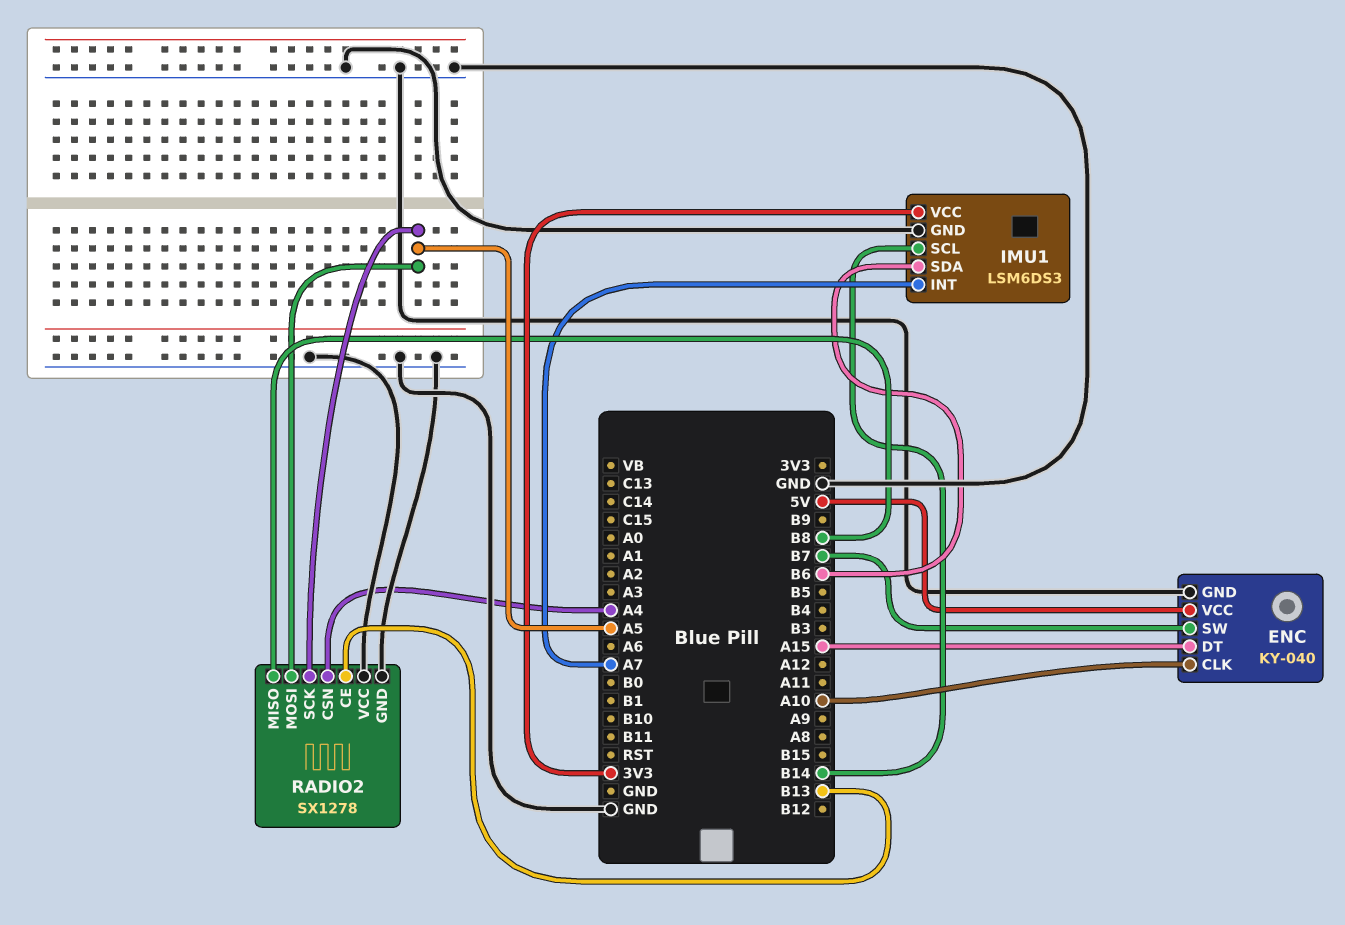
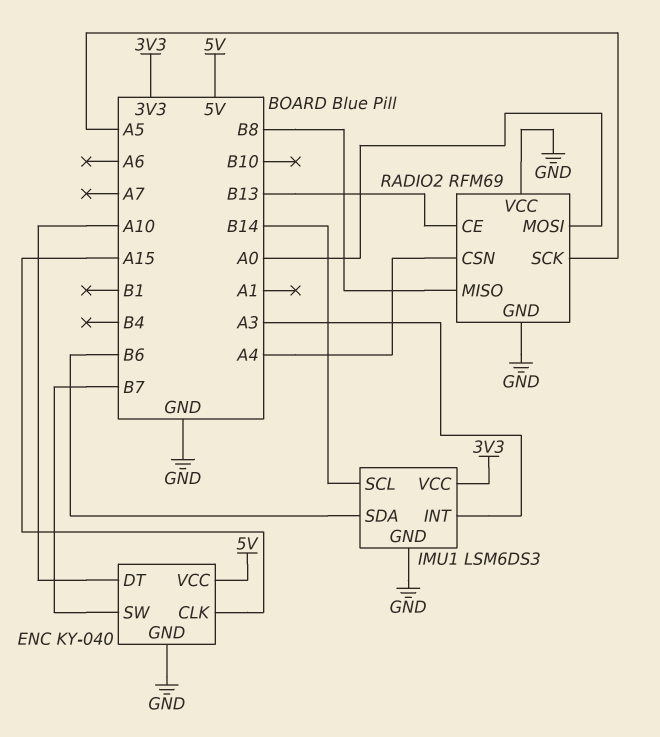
ENC pin CLK: A10 -> A15
ENC pin DT: A15 -> A10
IMU1 pin INT: A7 -> A3
RADIO2: SX1278 -> RFM69
RADIO2 pin MOSI: A5 -> A0

